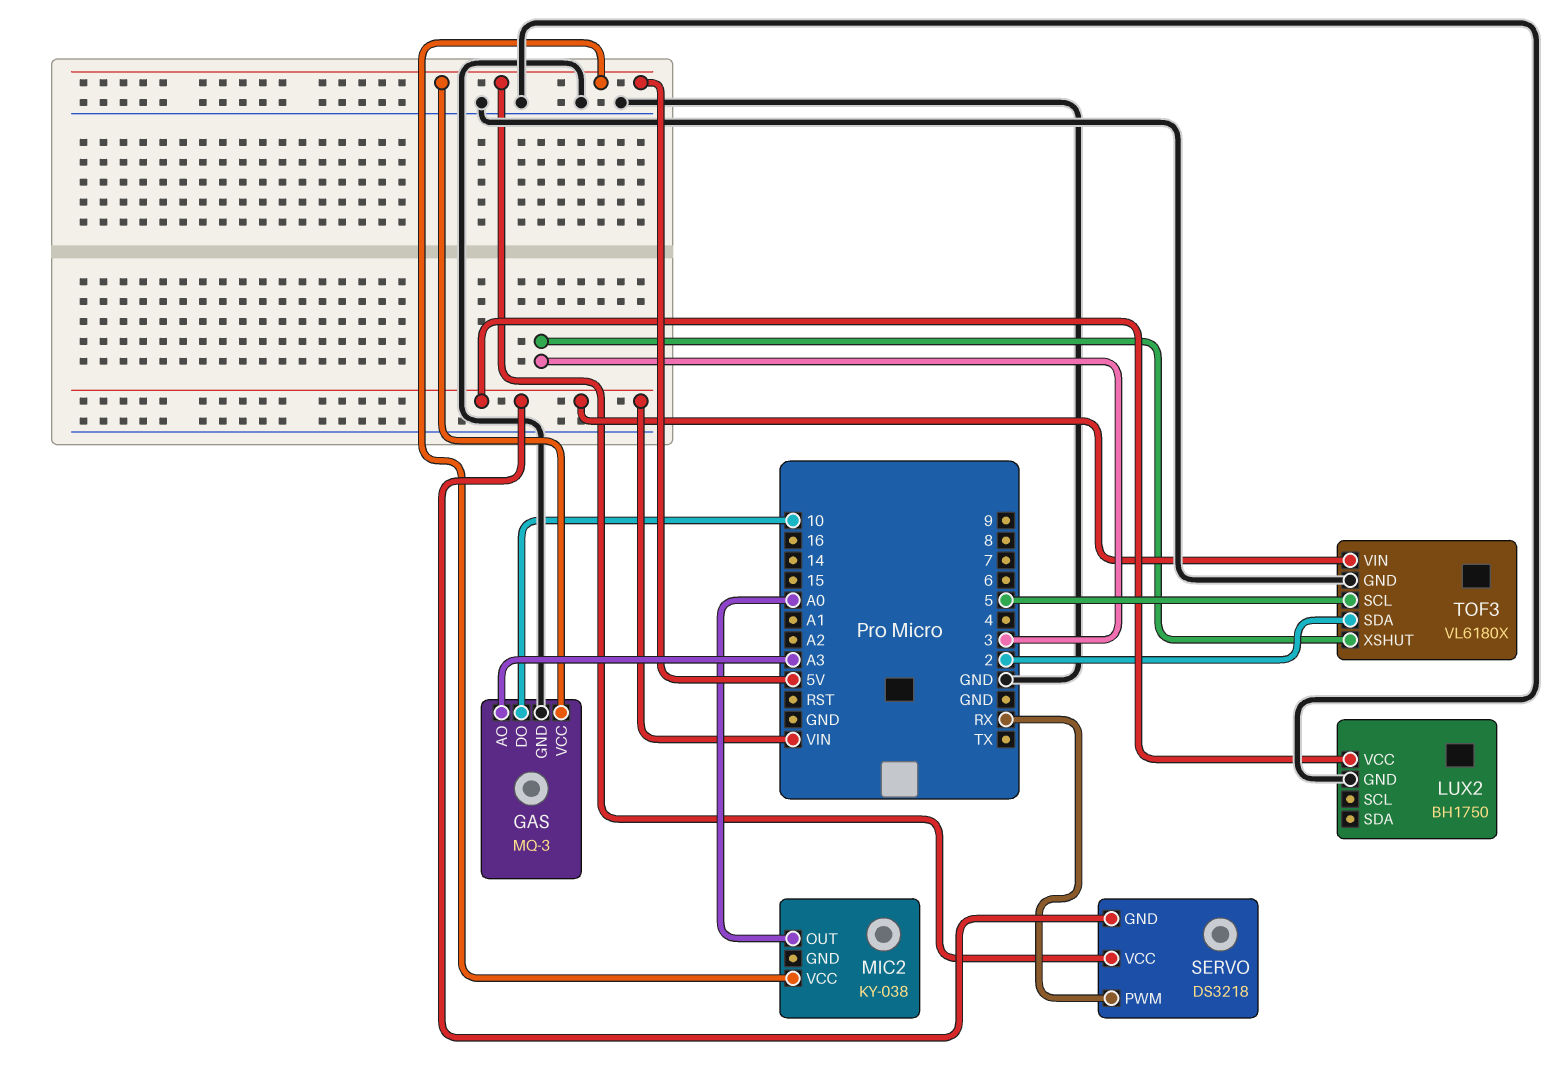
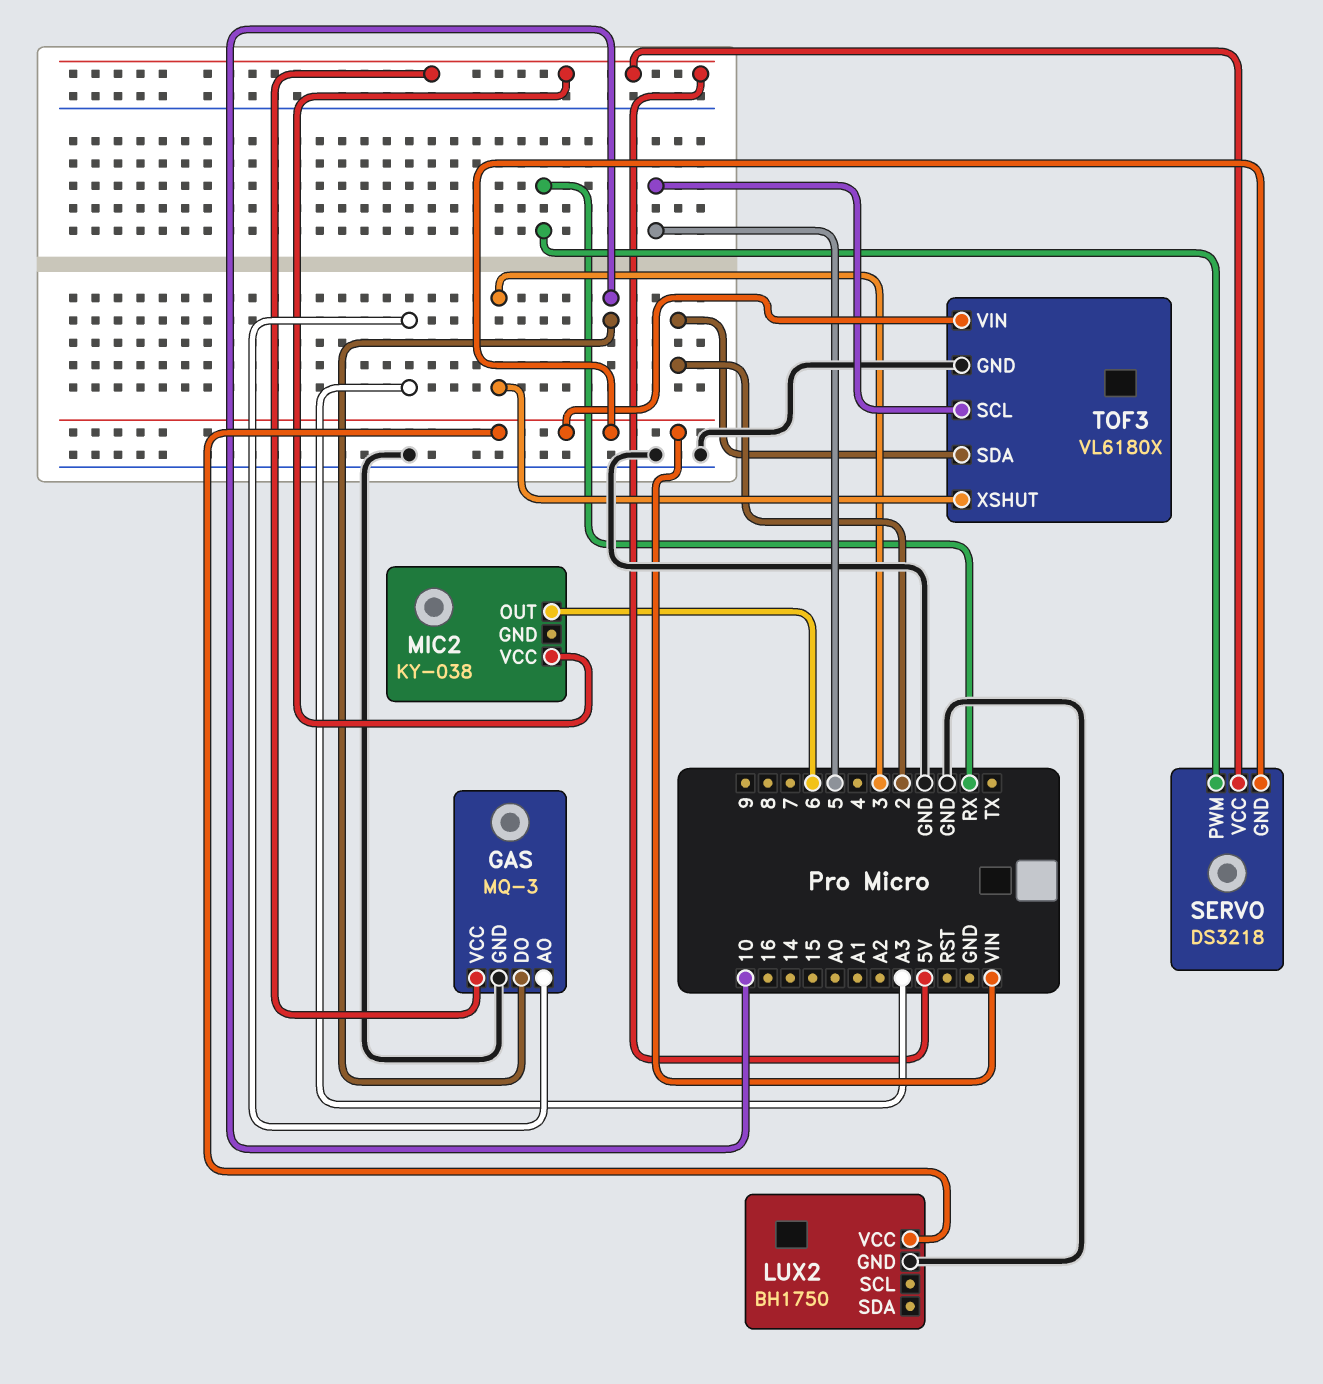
MIC2 pin OUT: A0 -> 6

